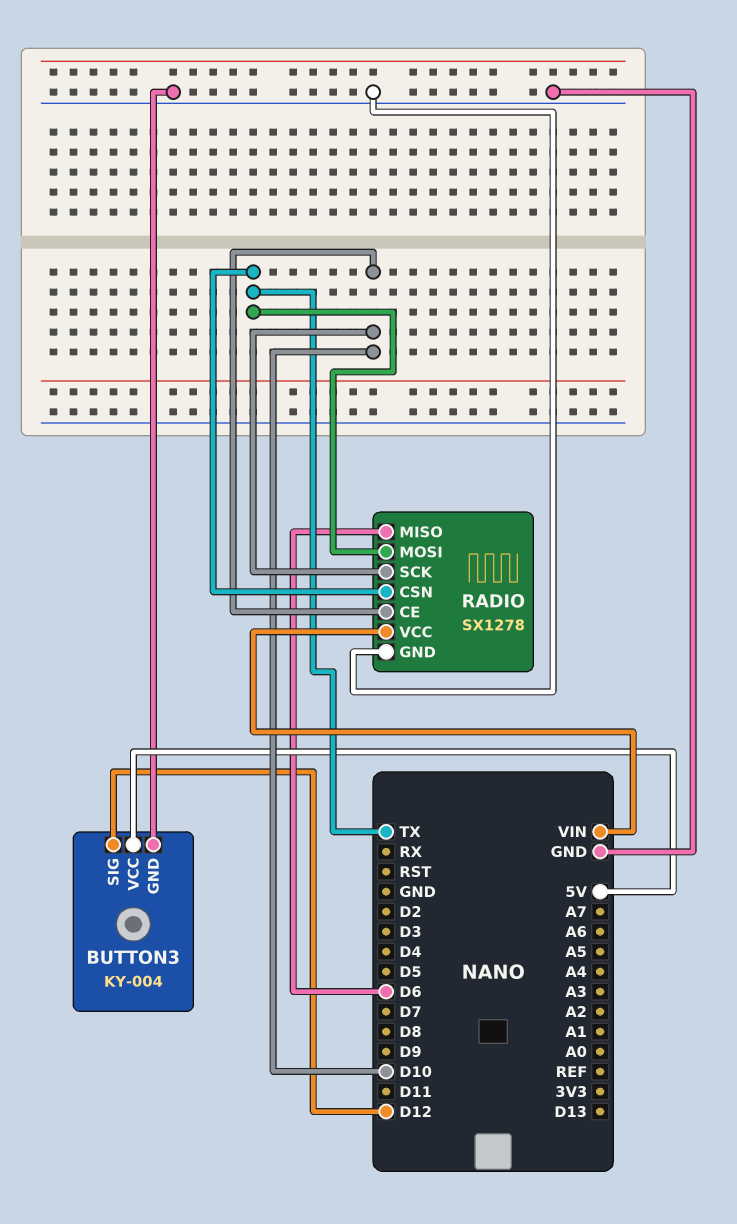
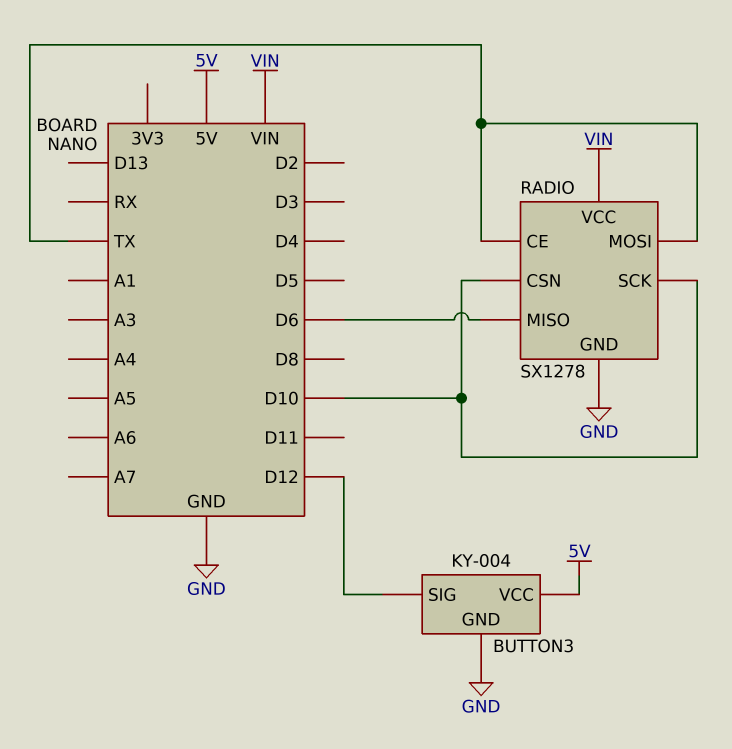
RADIO pin CE: D10 -> TX
RADIO pin CSN: TX -> D10

